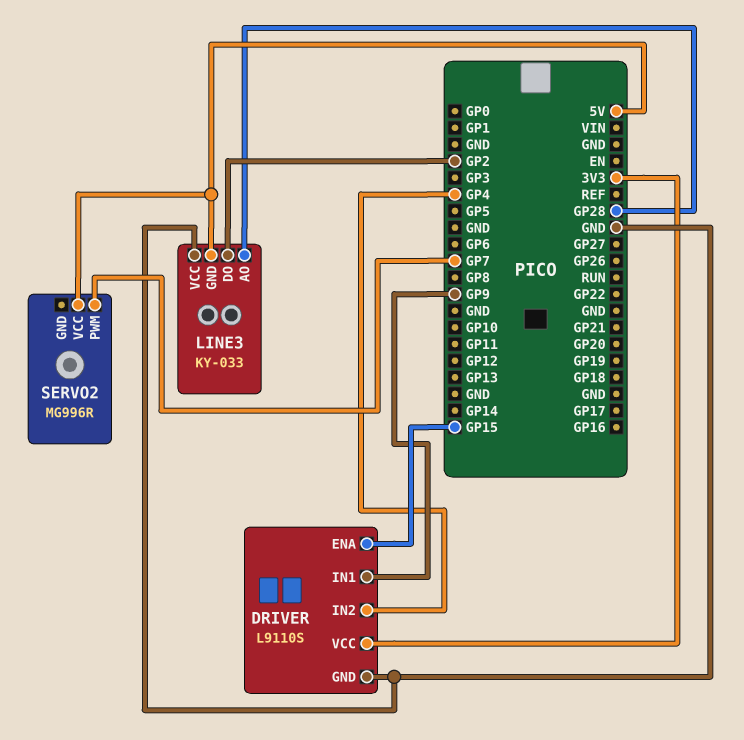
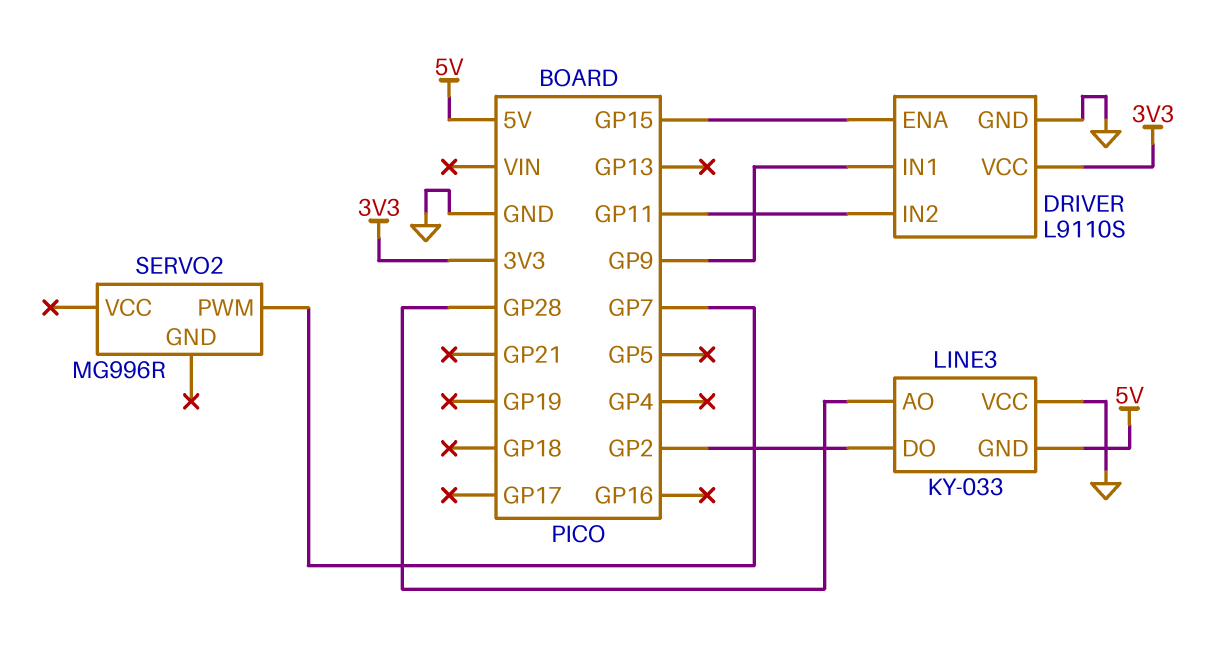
DRIVER pin IN2: GP4 -> GP11
SERVO2 pin VCC: 5V -> none

